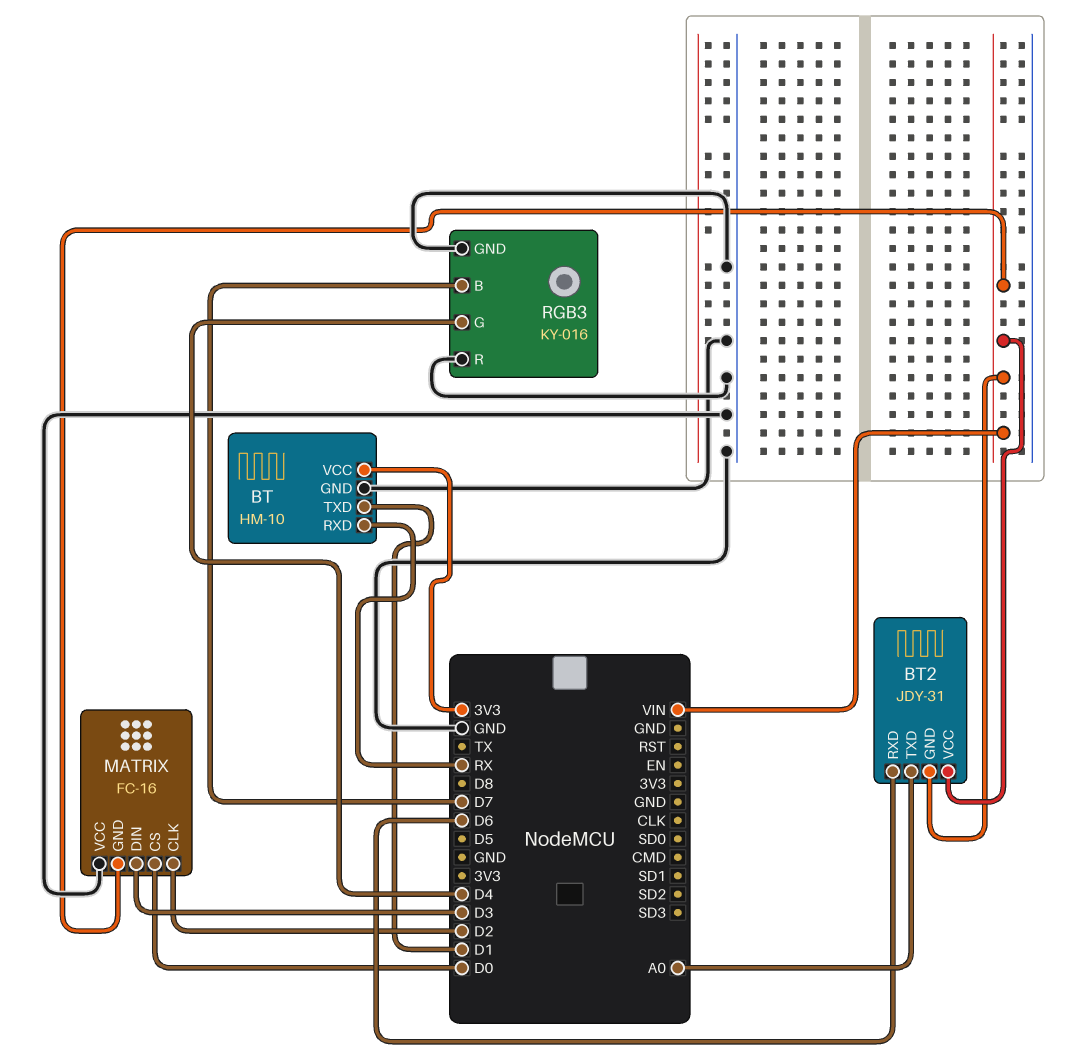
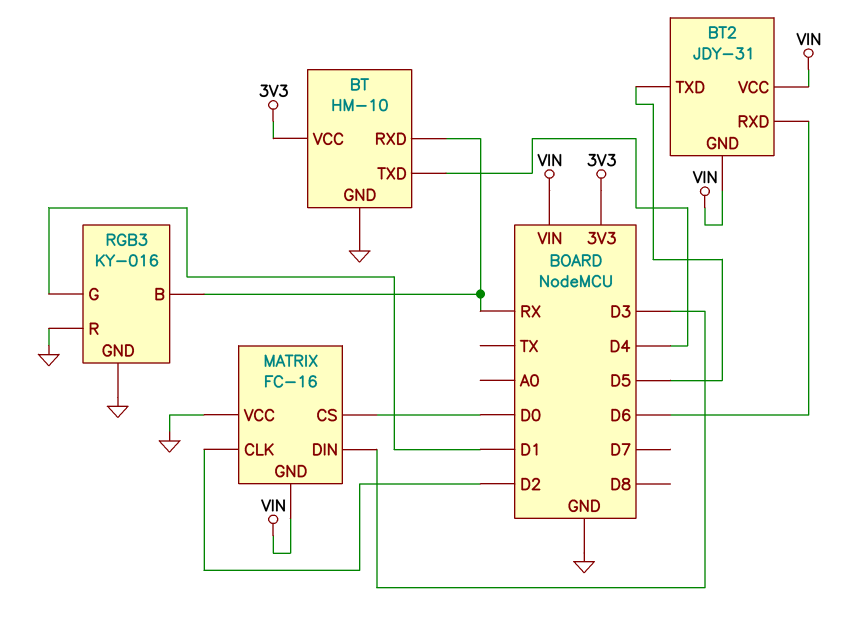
BT pin TXD: D1 -> D4
BT2 pin TXD: A0 -> D5
RGB3 pin B: D7 -> RX
RGB3 pin G: D4 -> D1

